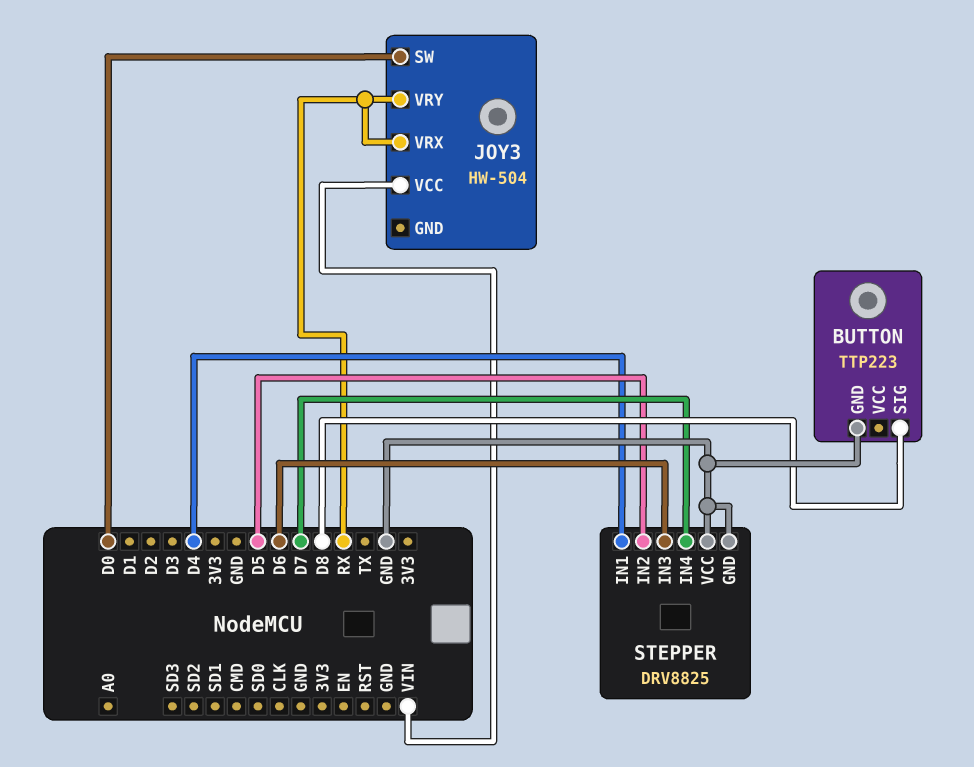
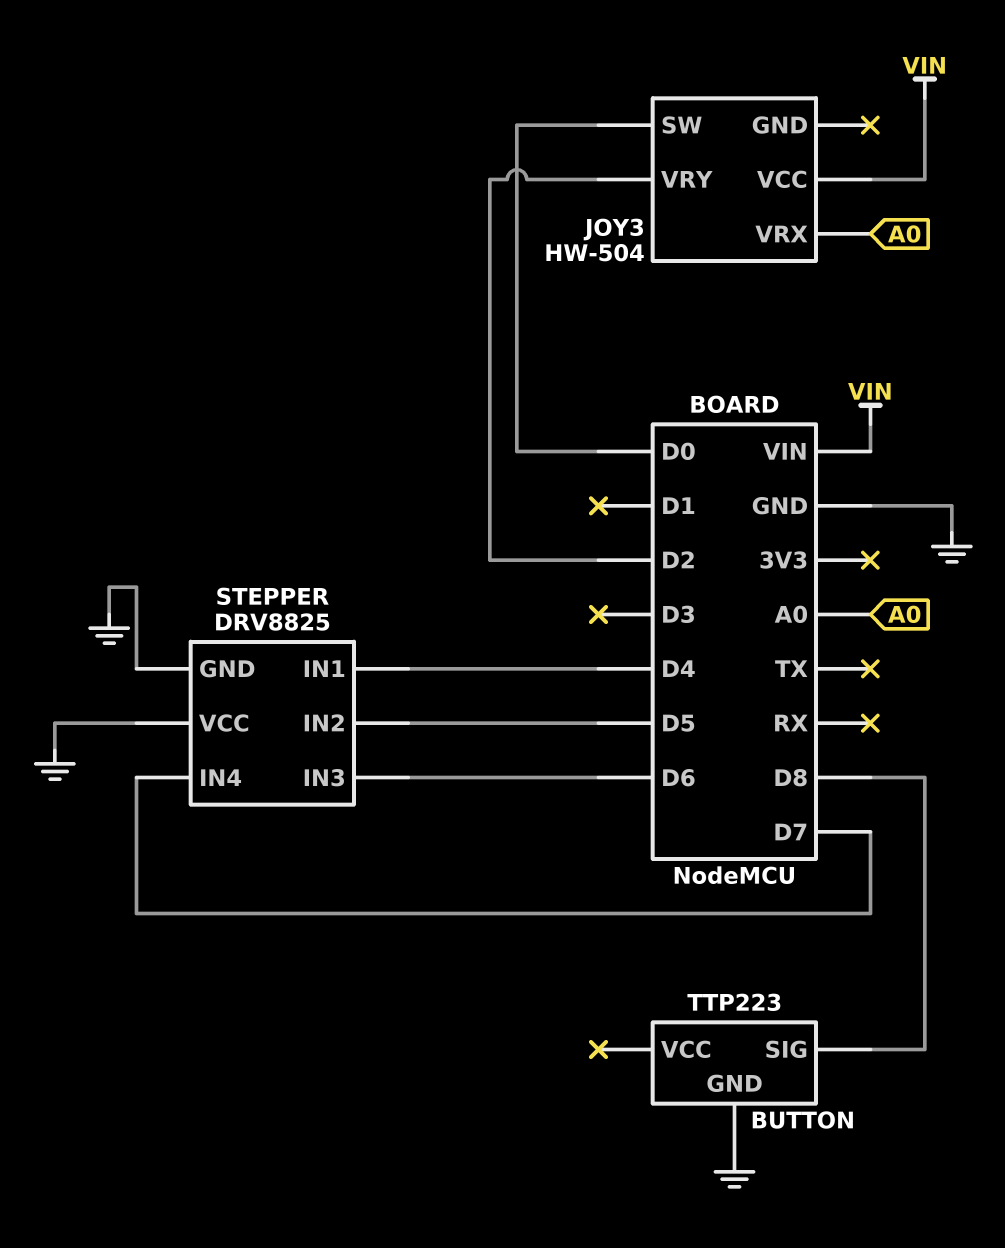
JOY3 pin VRX: RX -> A0
JOY3 pin VRY: RX -> D2

